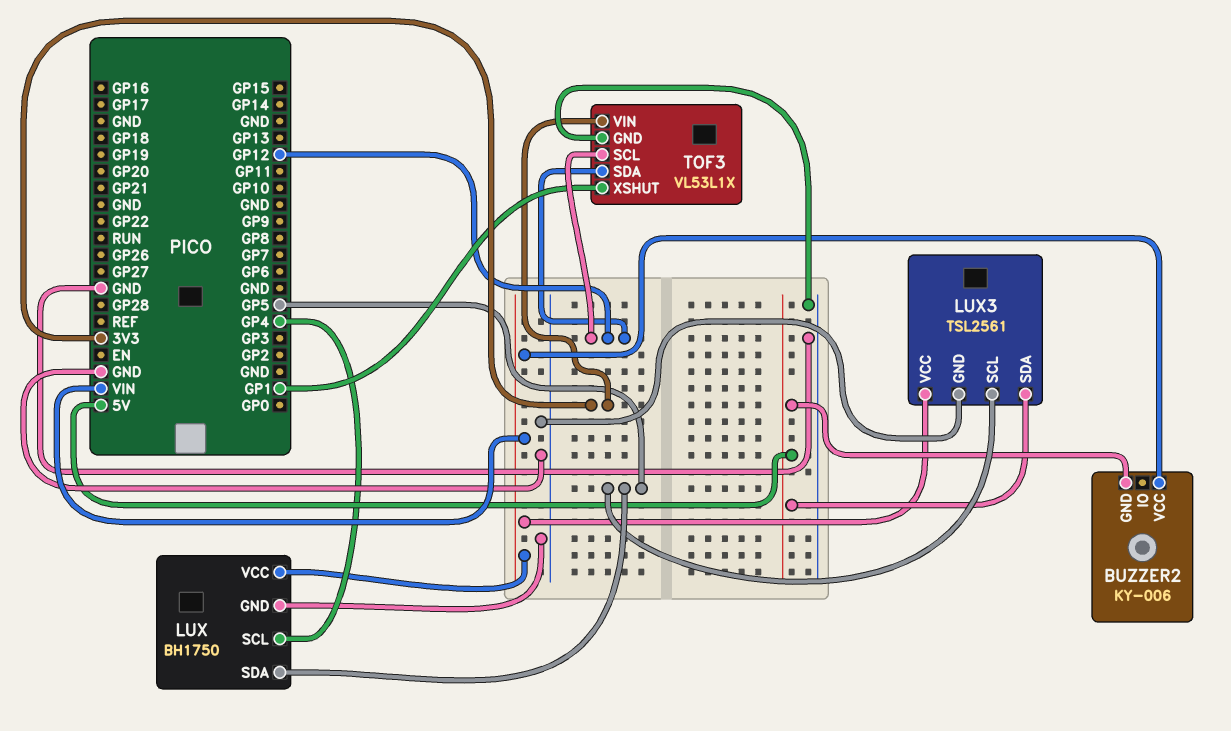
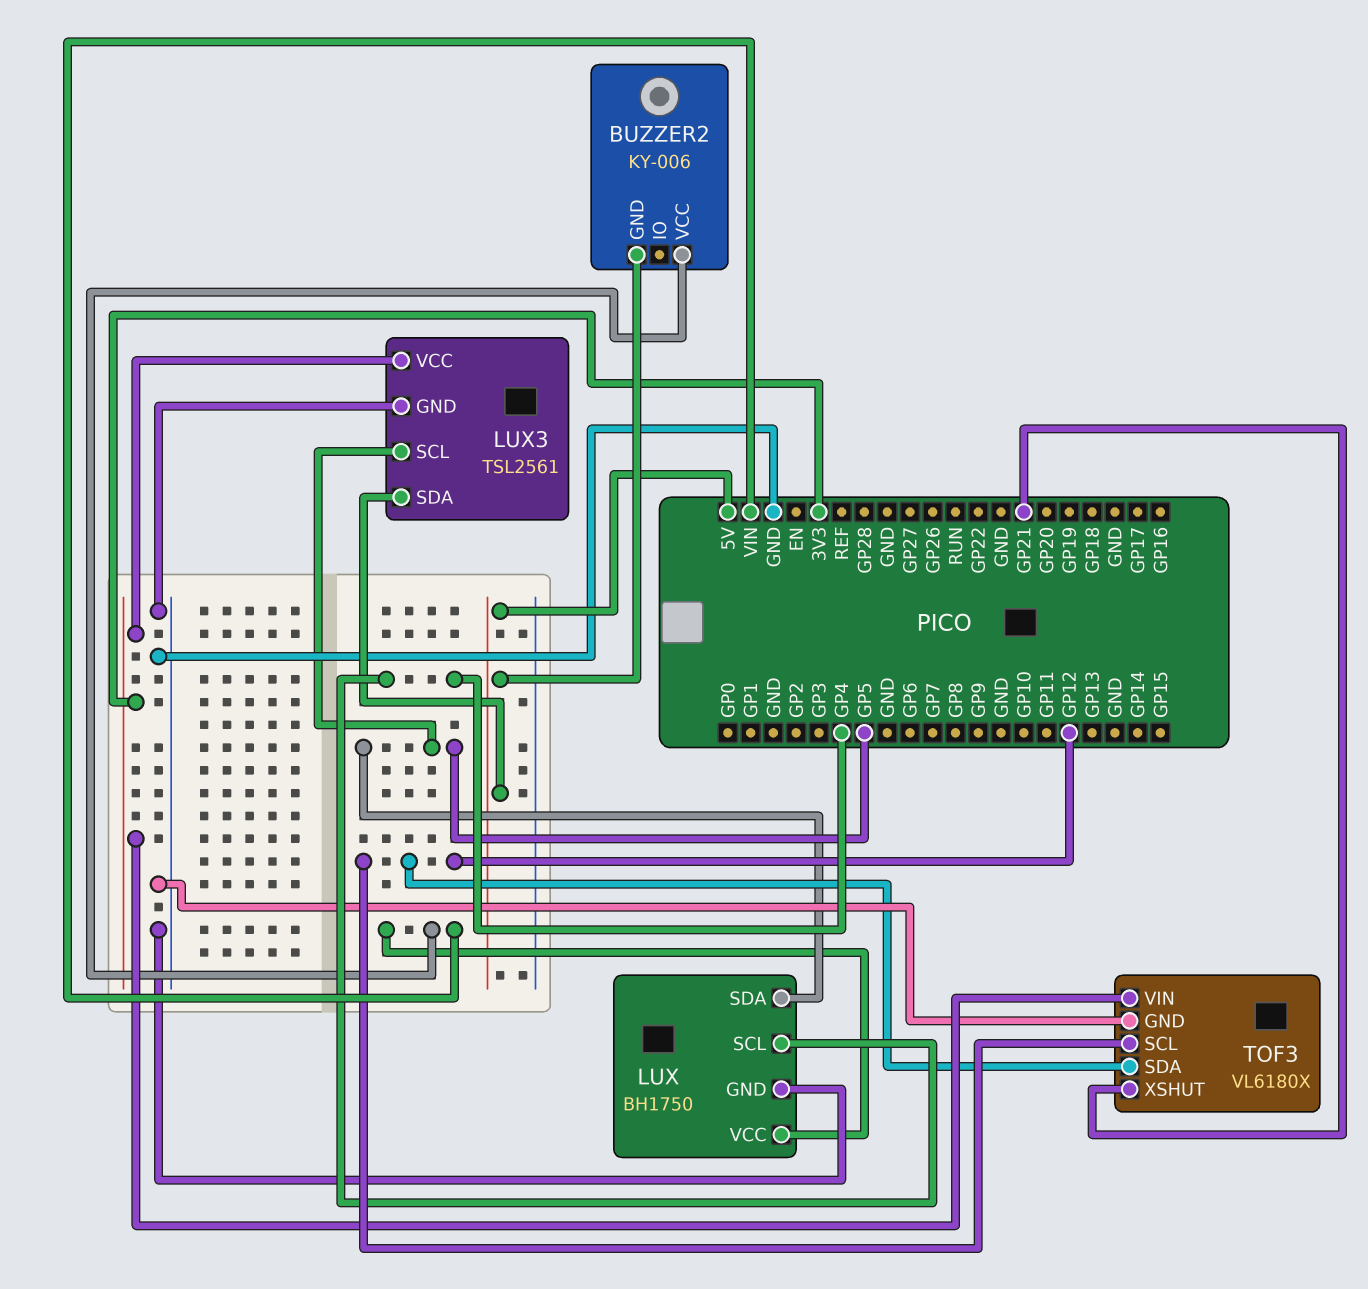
LUX3 pin VCC: VIN -> 3V3
TOF3: VL53L1X -> VL6180X
TOF3 pin XSHUT: GP1 -> GP21

